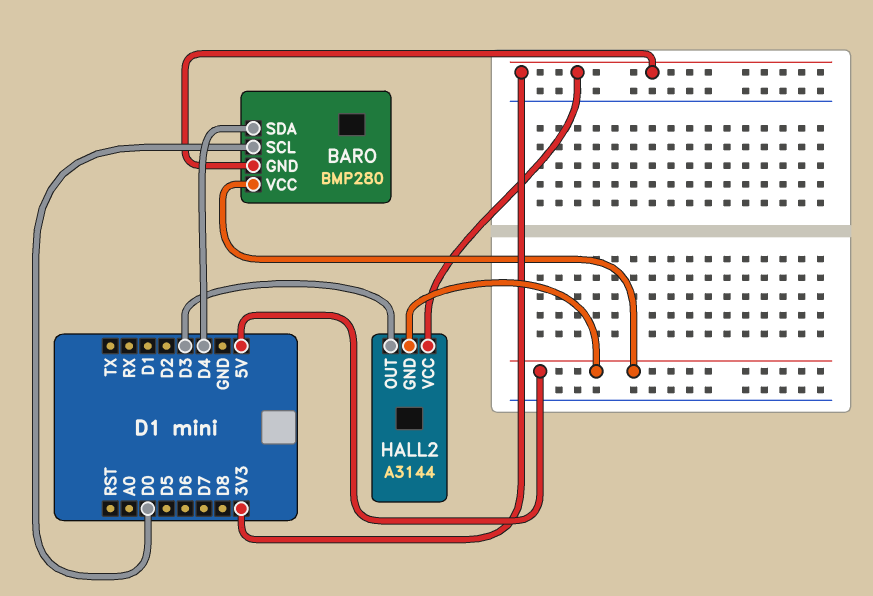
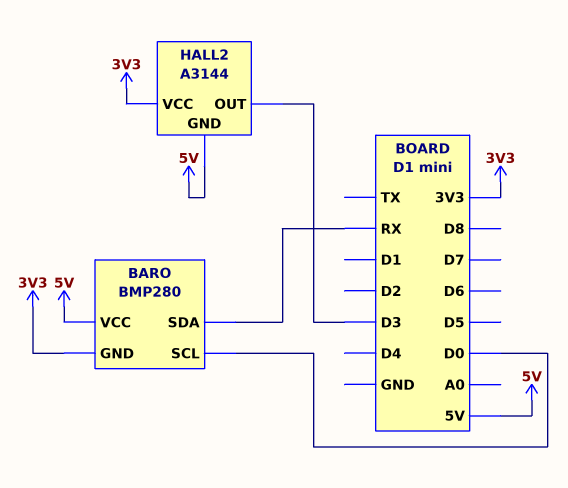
BARO pin SDA: D4 -> RX

